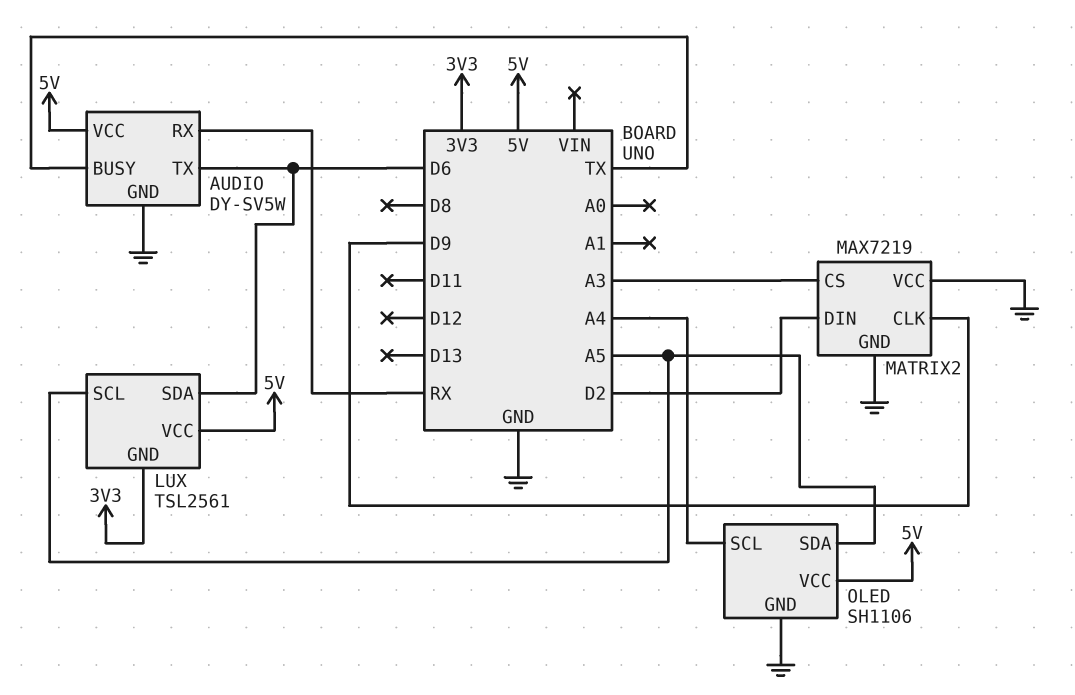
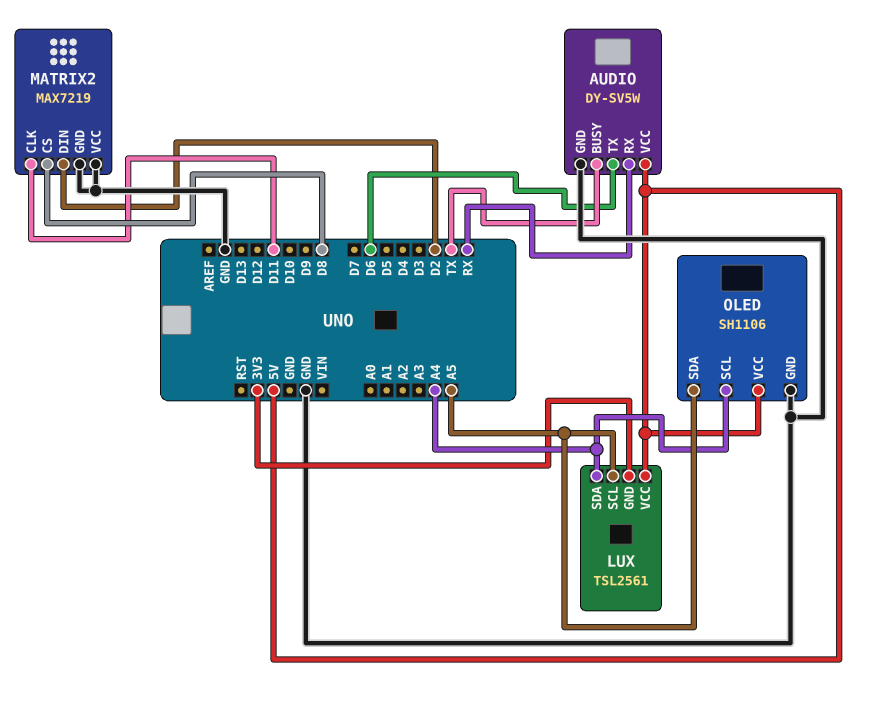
LUX pin SDA: D6 -> A4
MATRIX2 pin CLK: D9 -> D11
MATRIX2 pin CS: A3 -> D8

